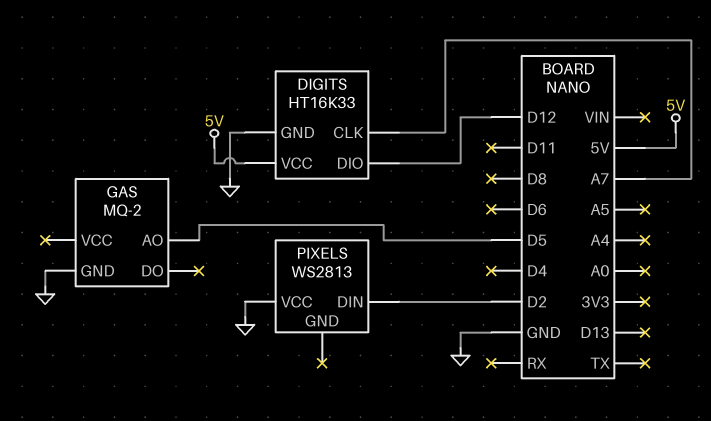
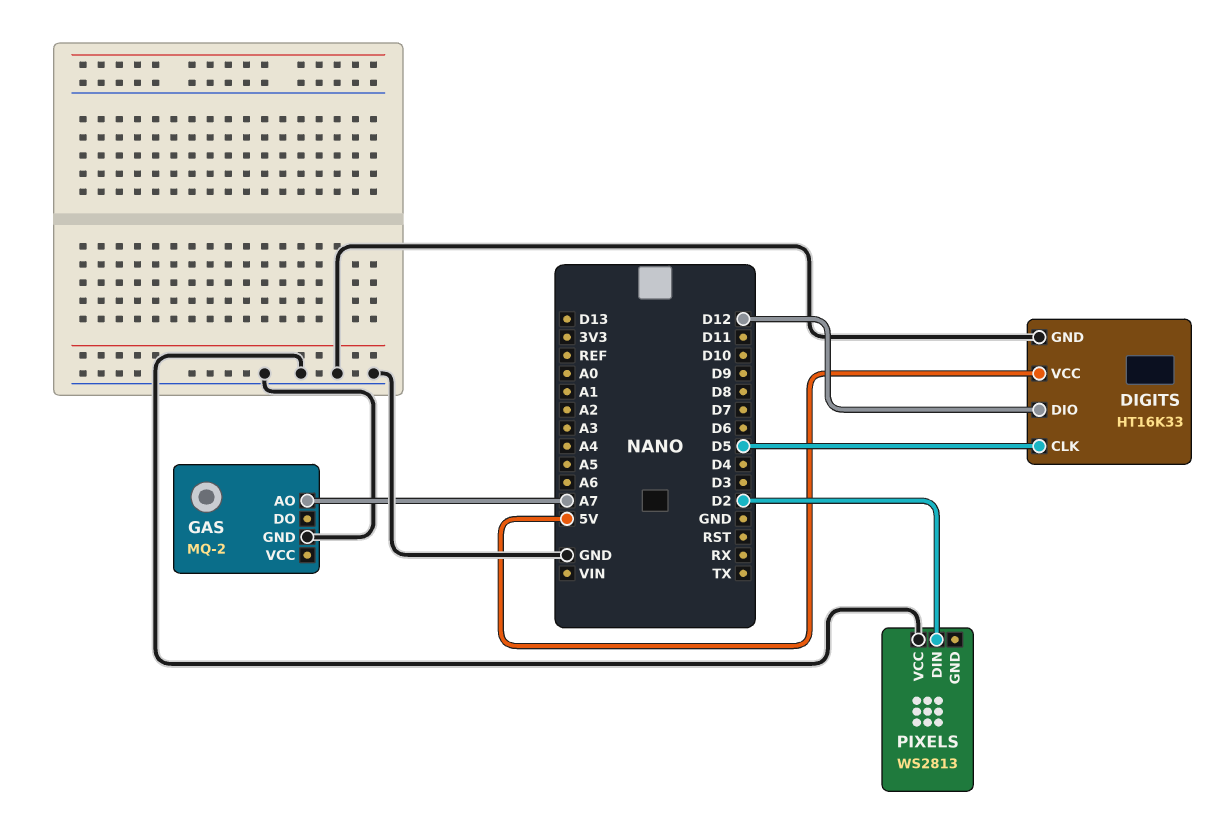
DIGITS pin CLK: A7 -> D5
GAS pin AO: D5 -> A7

